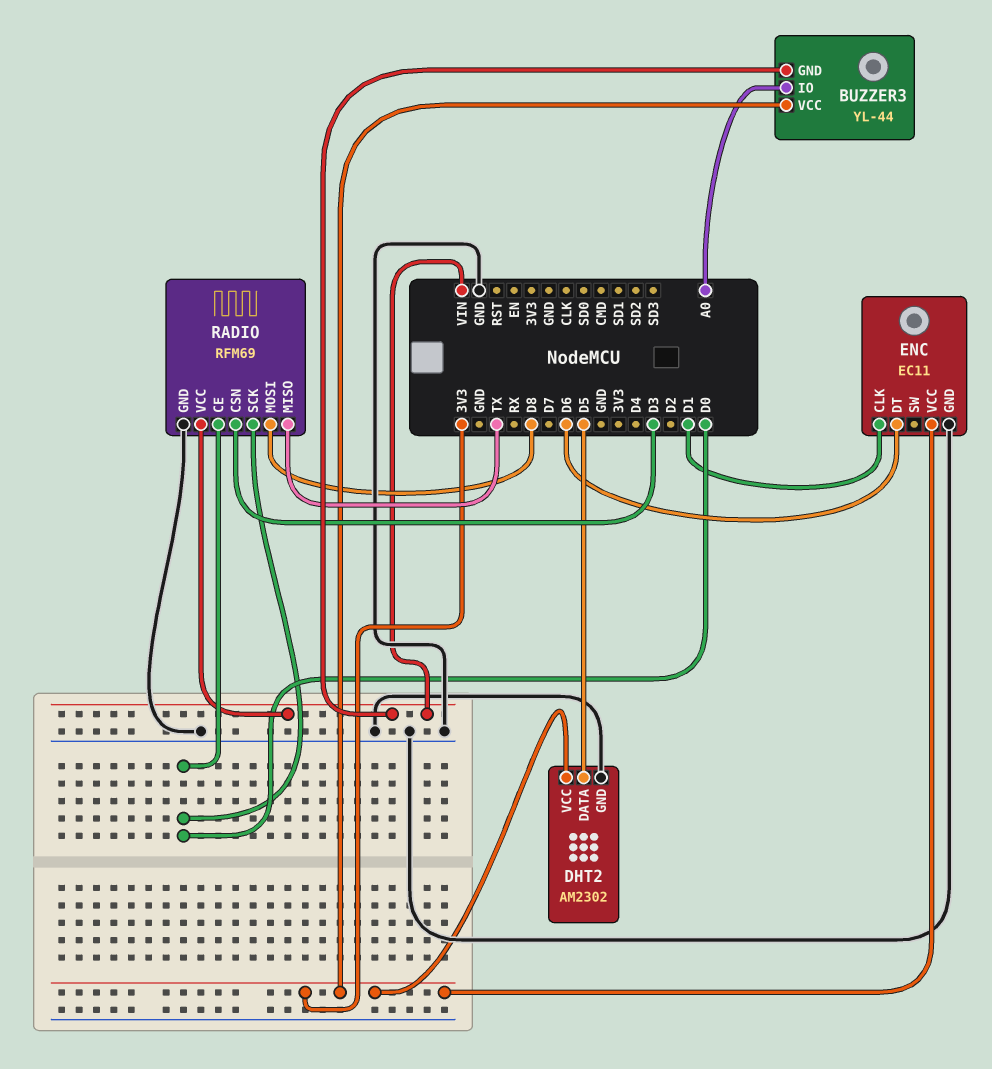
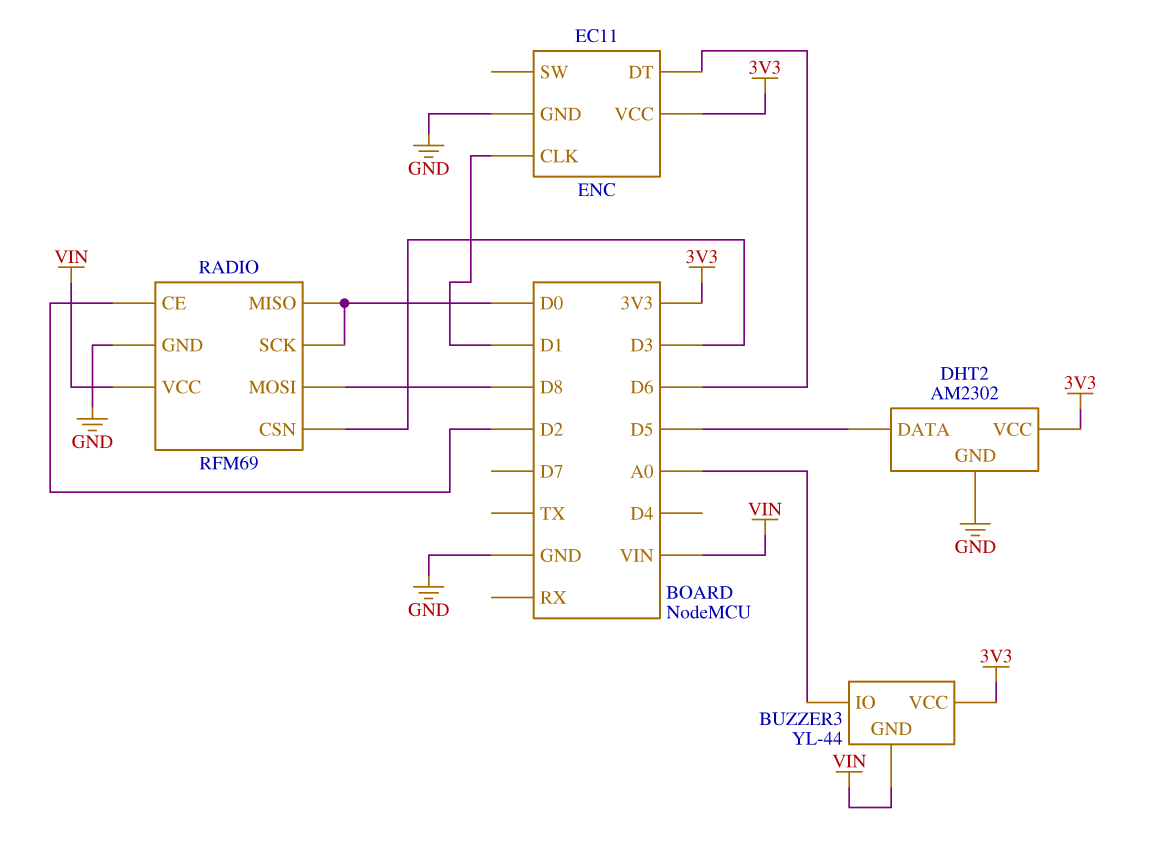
RADIO pin CE: D0 -> D2
RADIO pin MISO: TX -> D0

